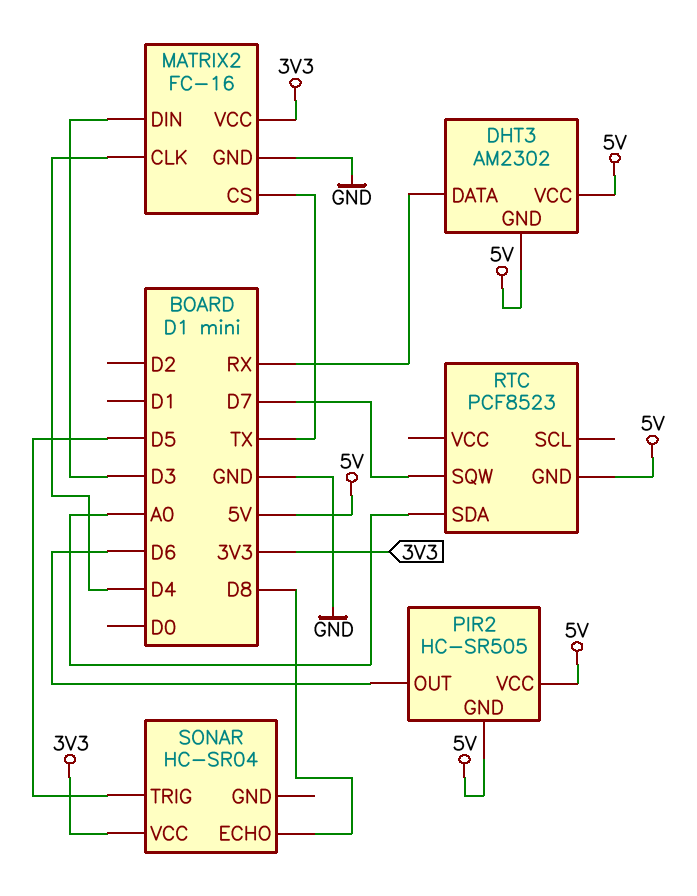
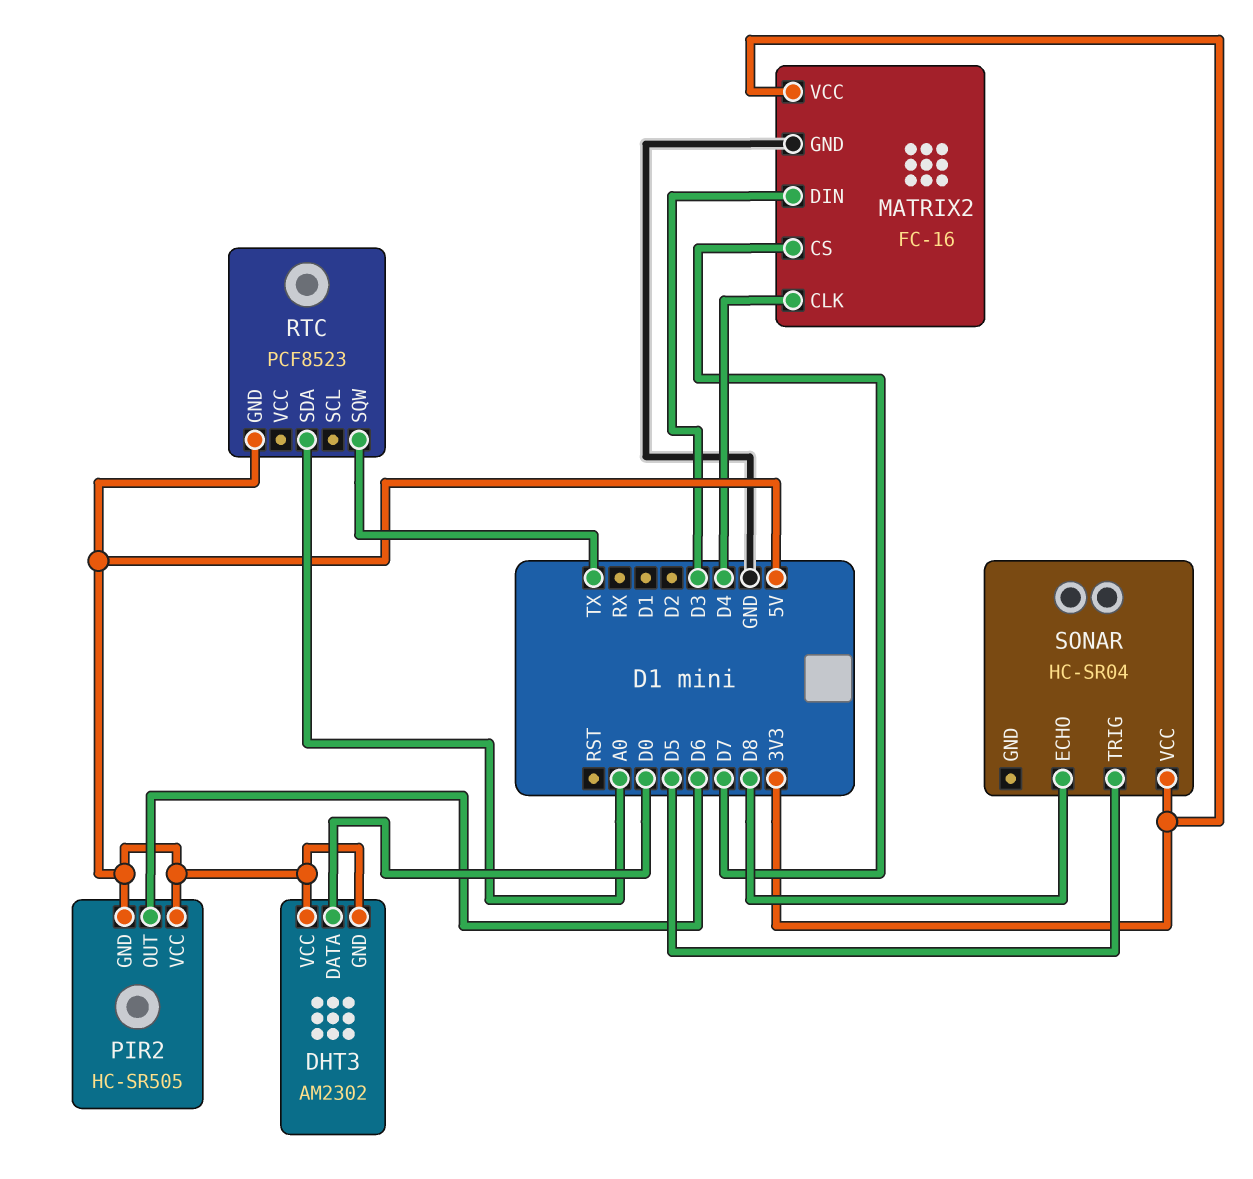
DHT3 pin DATA: RX -> D0
MATRIX2 pin CS: TX -> D7
RTC pin SQW: D7 -> TX

